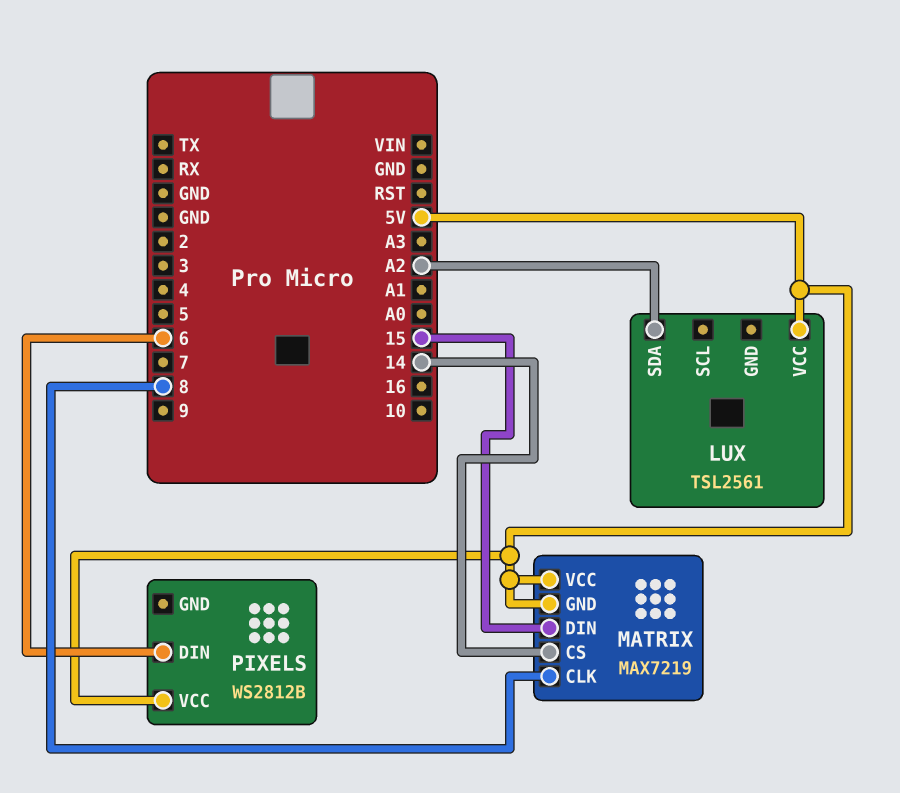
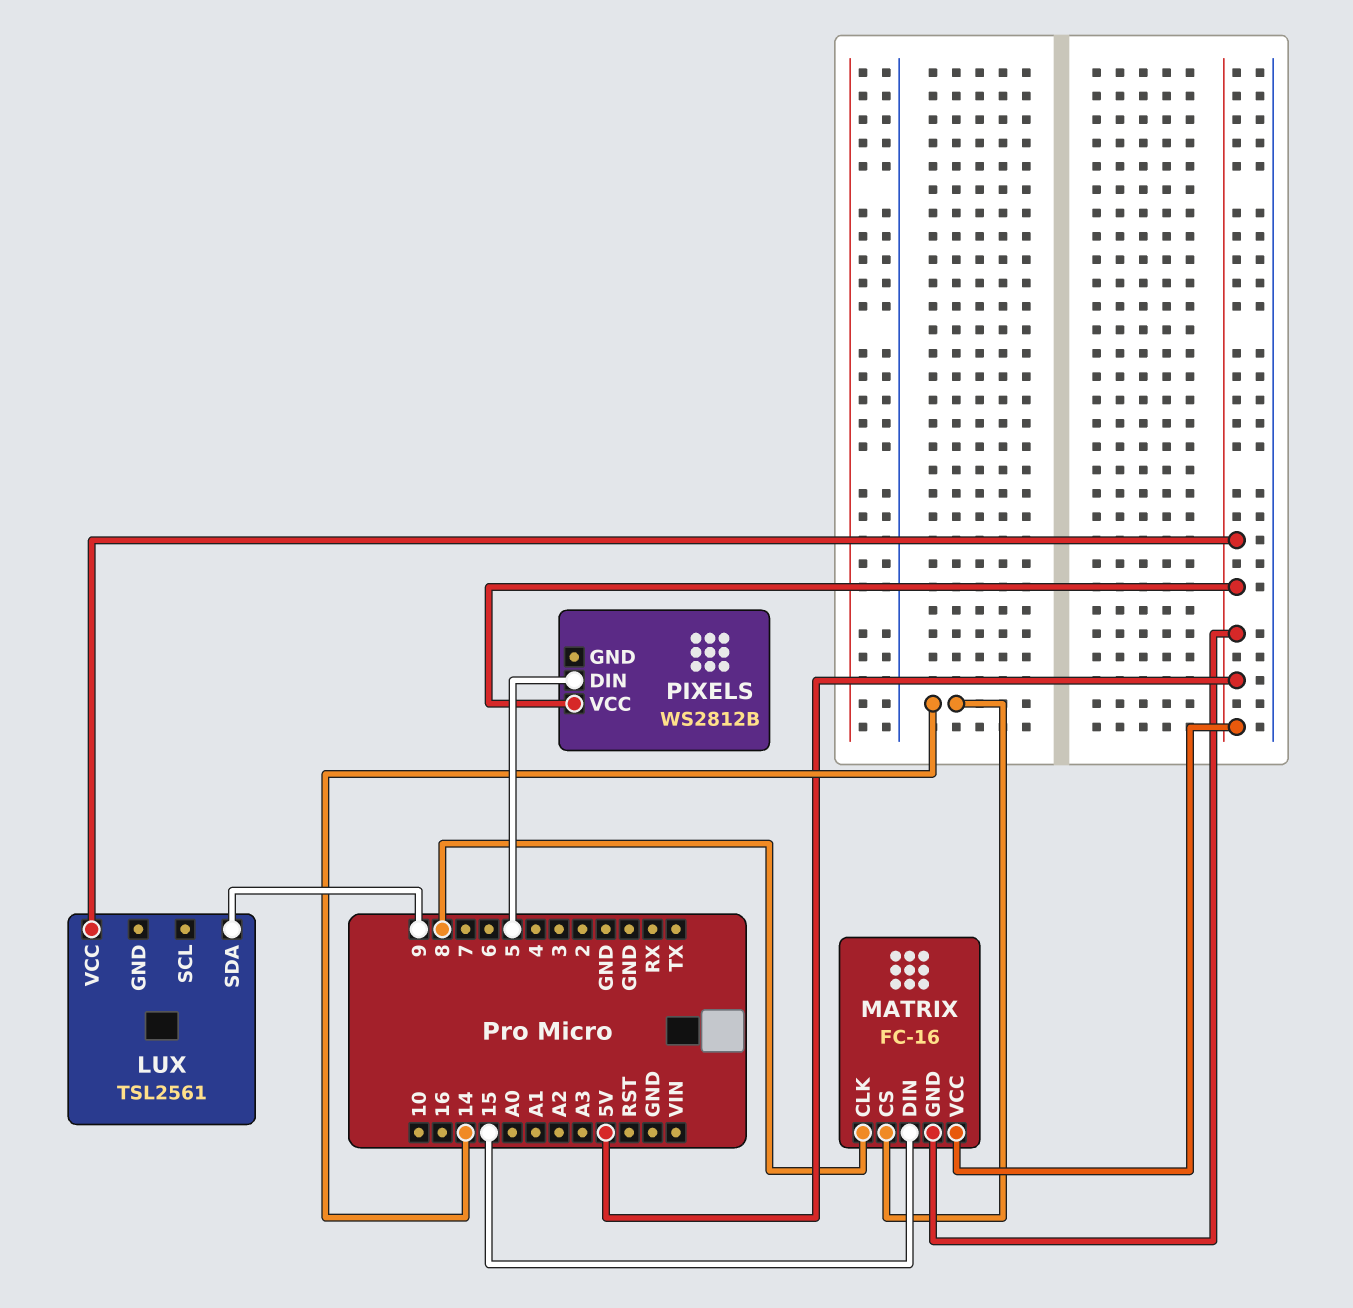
LUX pin SDA: A2 -> 9
MATRIX: MAX7219 -> FC-16
PIXELS pin DIN: 6 -> 5

